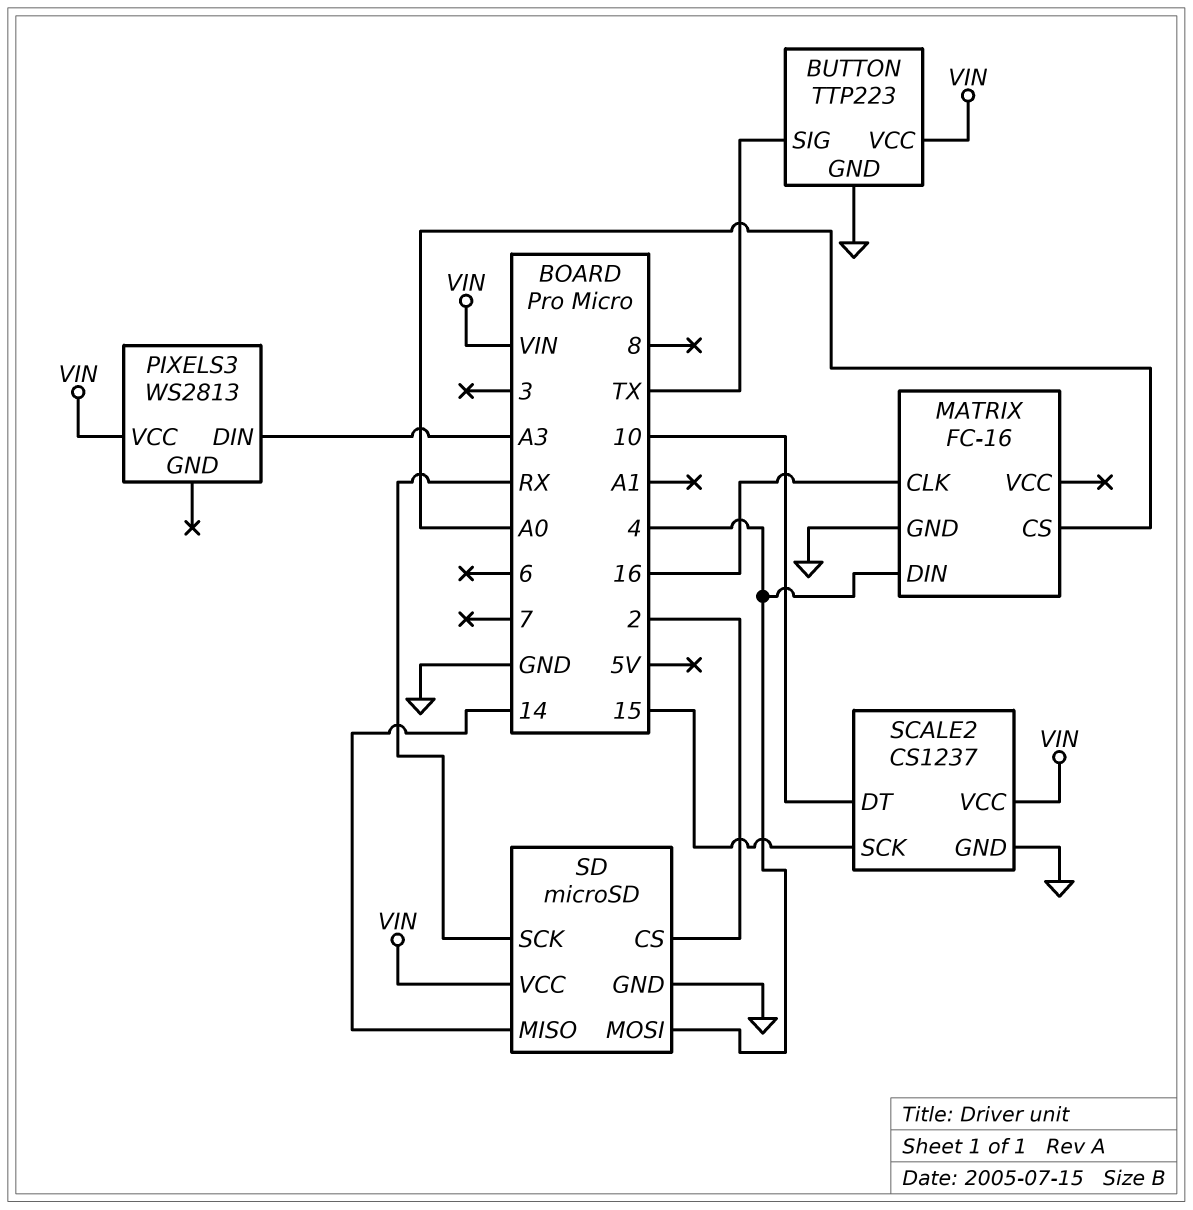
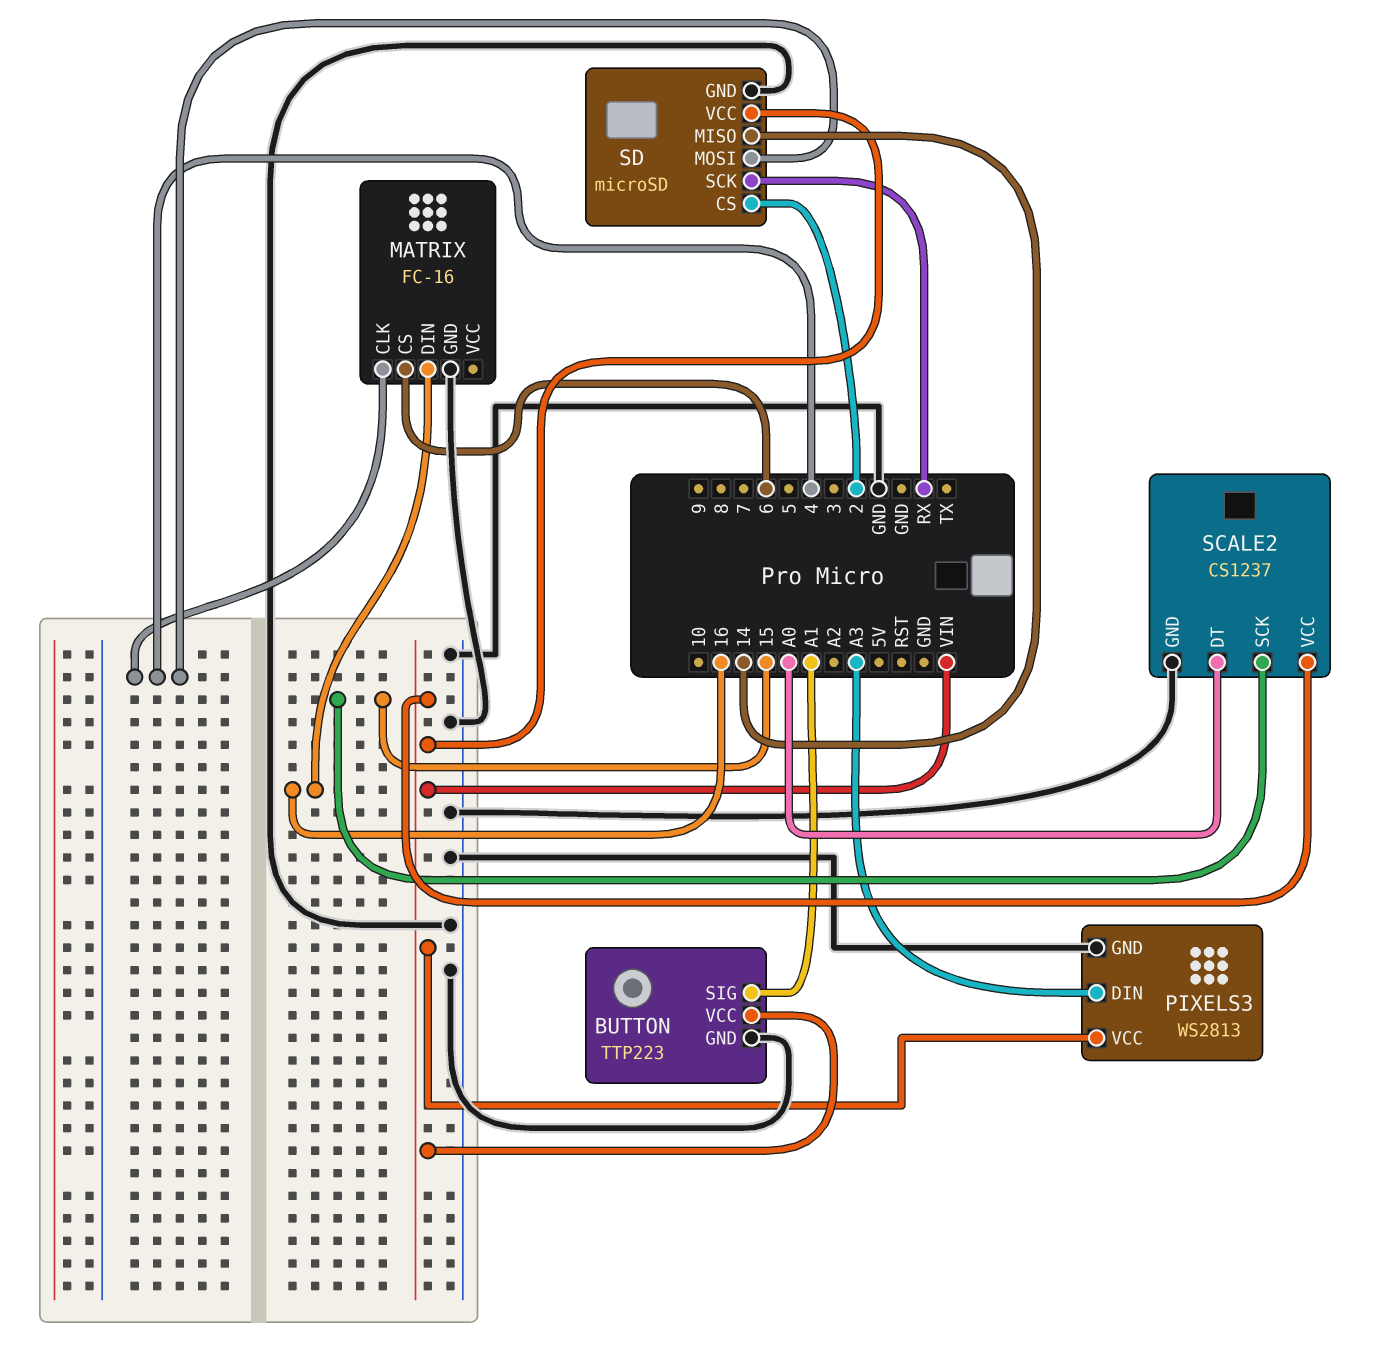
BUTTON pin SIG: TX -> A1
MATRIX pin CLK: 16 -> 4
MATRIX pin CS: A0 -> 6
MATRIX pin DIN: 4 -> 16
PIXELS3 pin GND: none -> GND
SCALE2 pin DT: 10 -> A0

